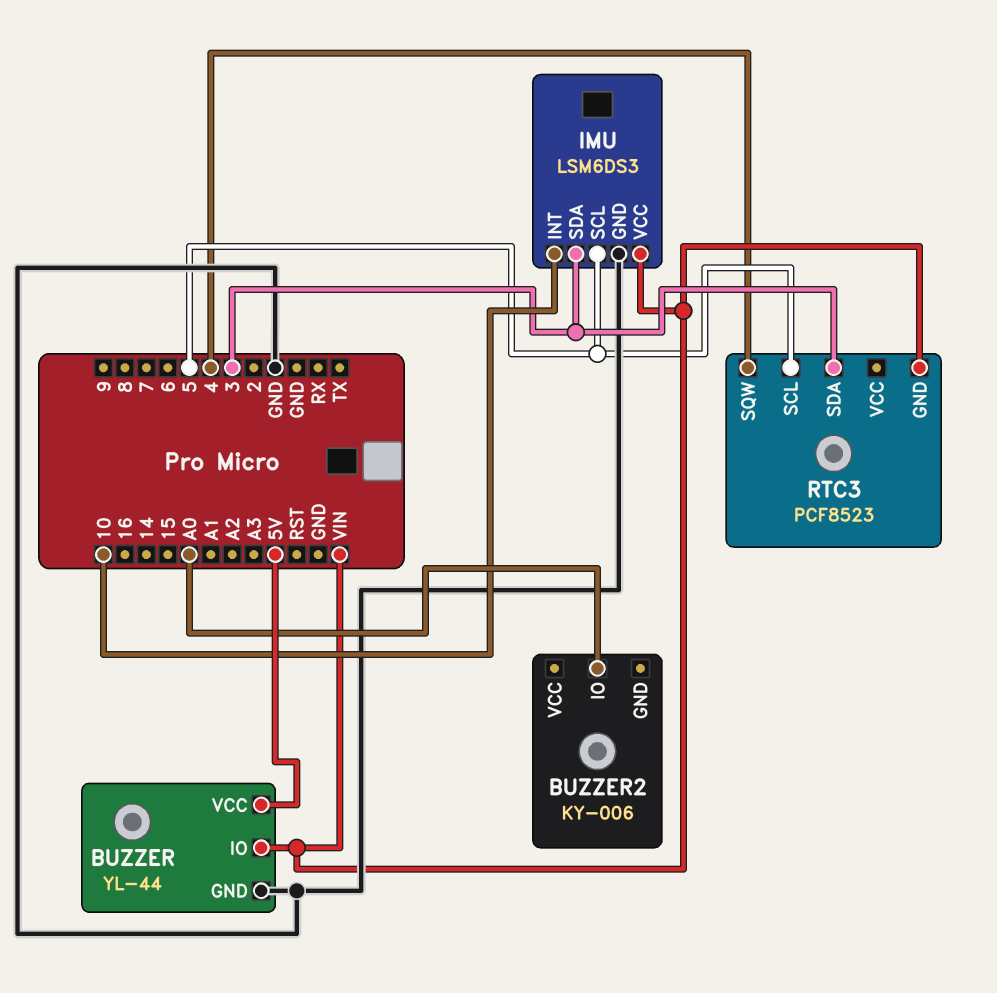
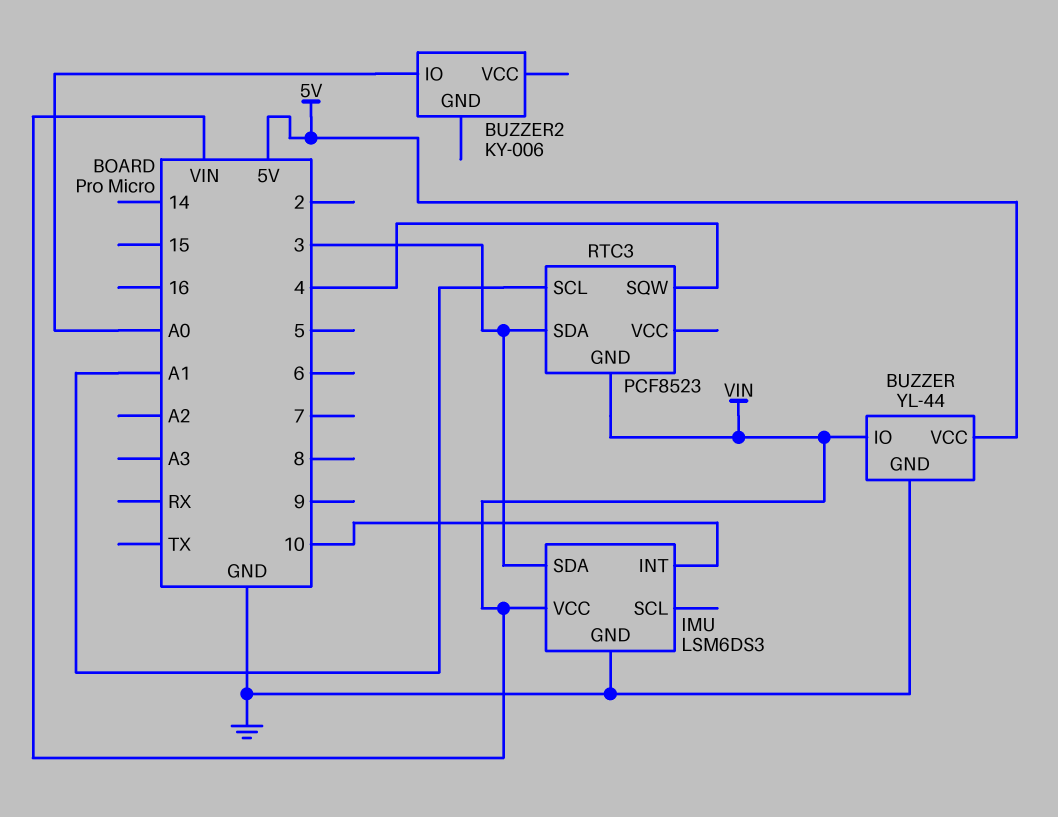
IMU pin SCL: 5 -> none
RTC3 pin SCL: 5 -> A1

